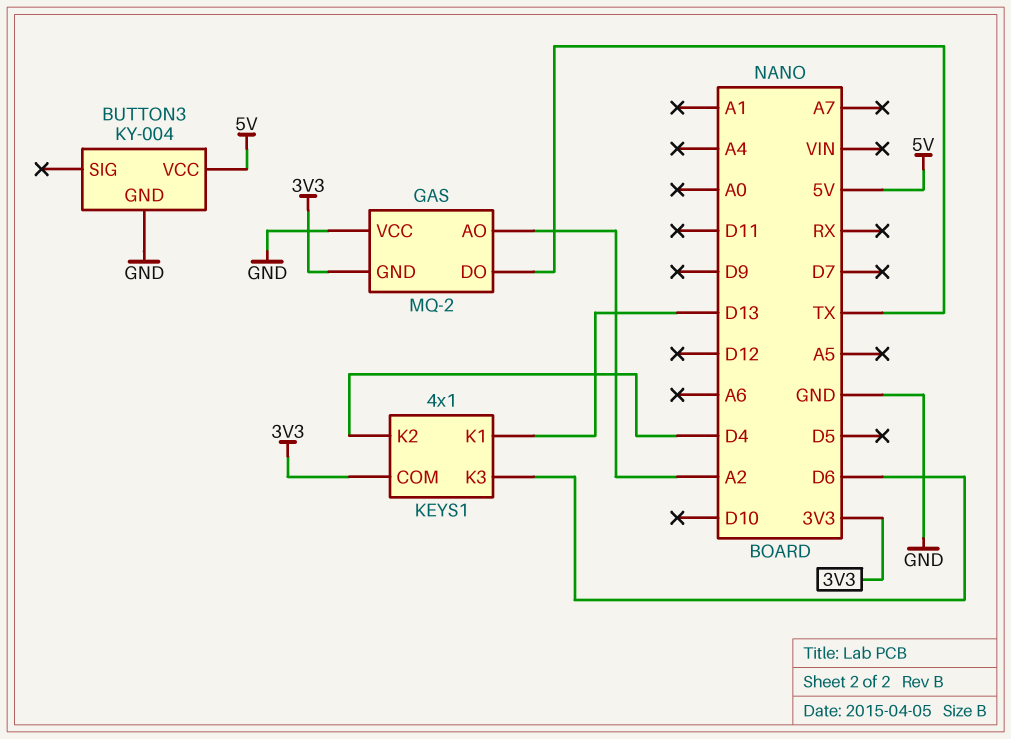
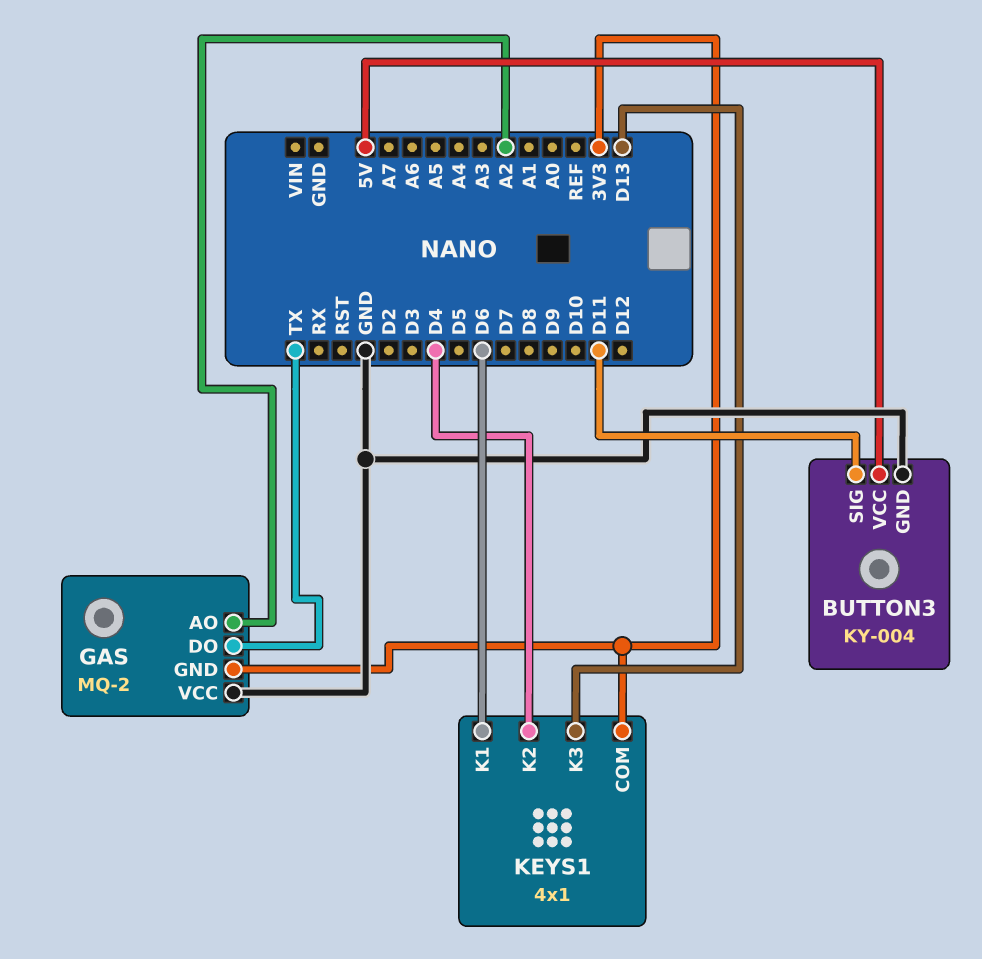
BUTTON3 pin SIG: none -> D11
KEYS1 pin K1: D13 -> D6
KEYS1 pin K3: D6 -> D13

